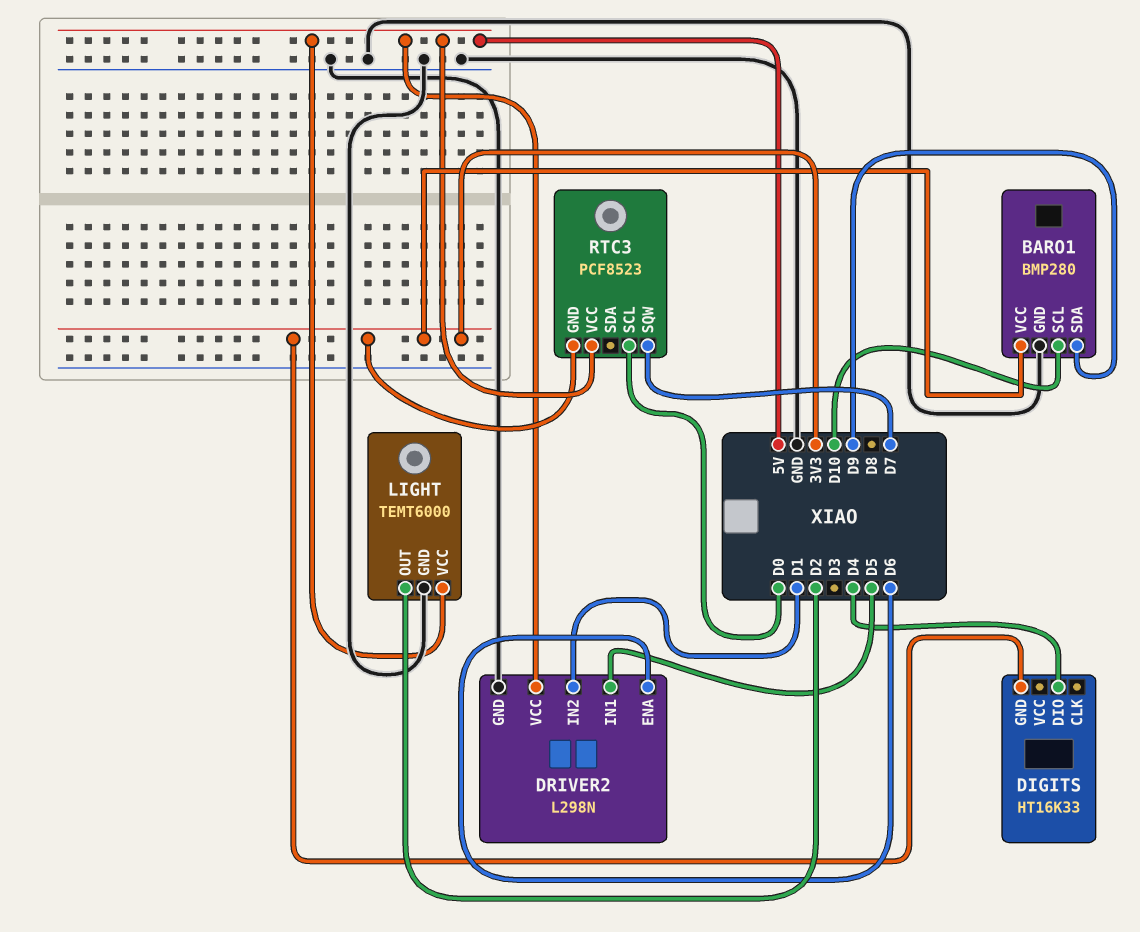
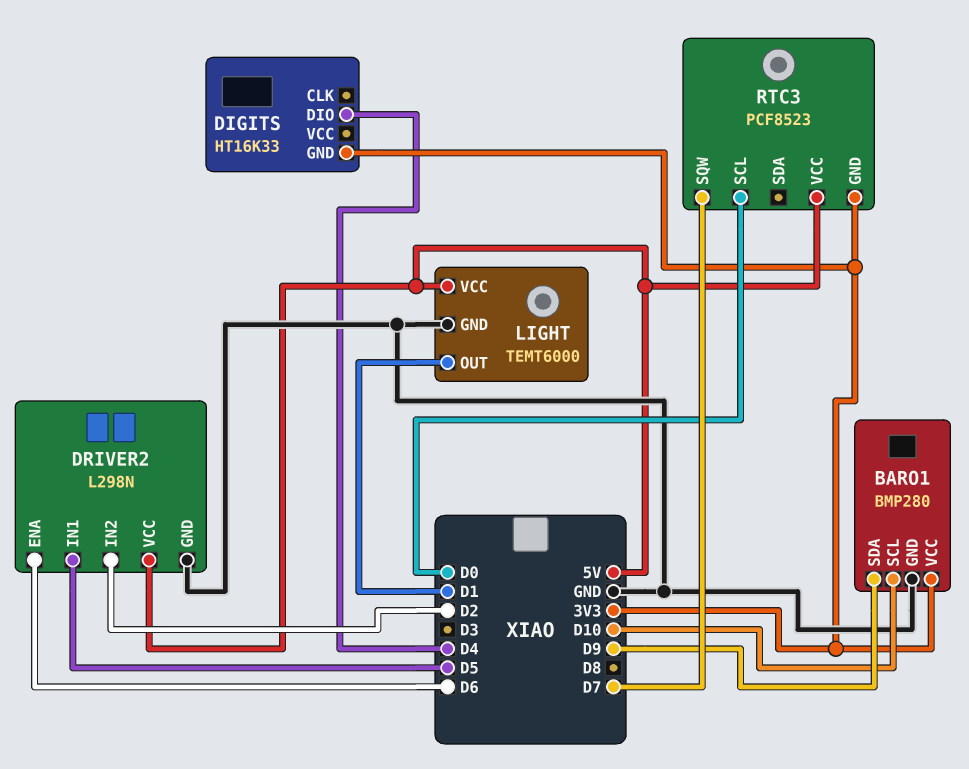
DRIVER2 pin IN2: D1 -> D2
LIGHT pin OUT: D2 -> D1

